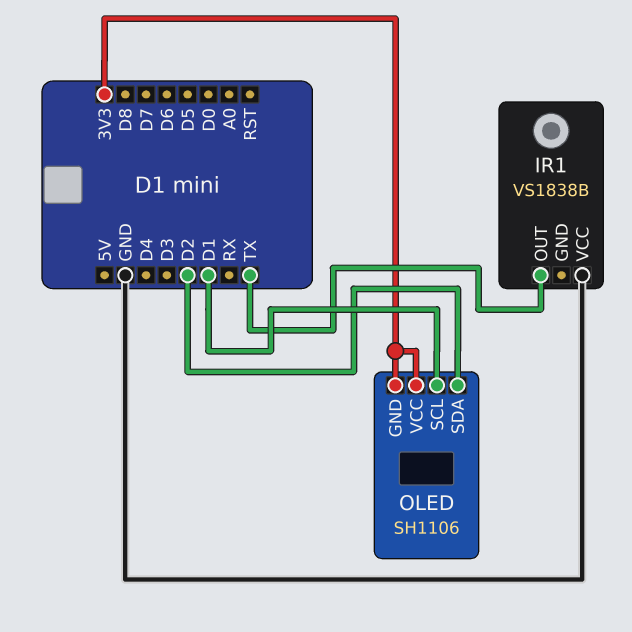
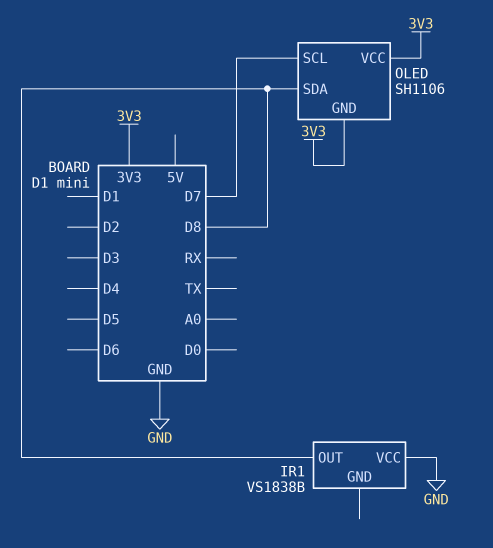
IR1 pin OUT: TX -> D8
OLED pin SCL: D1 -> D7
OLED pin SDA: D2 -> D8

